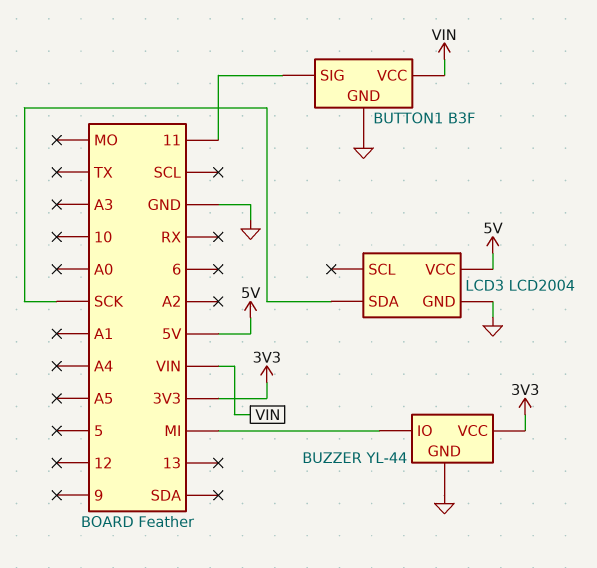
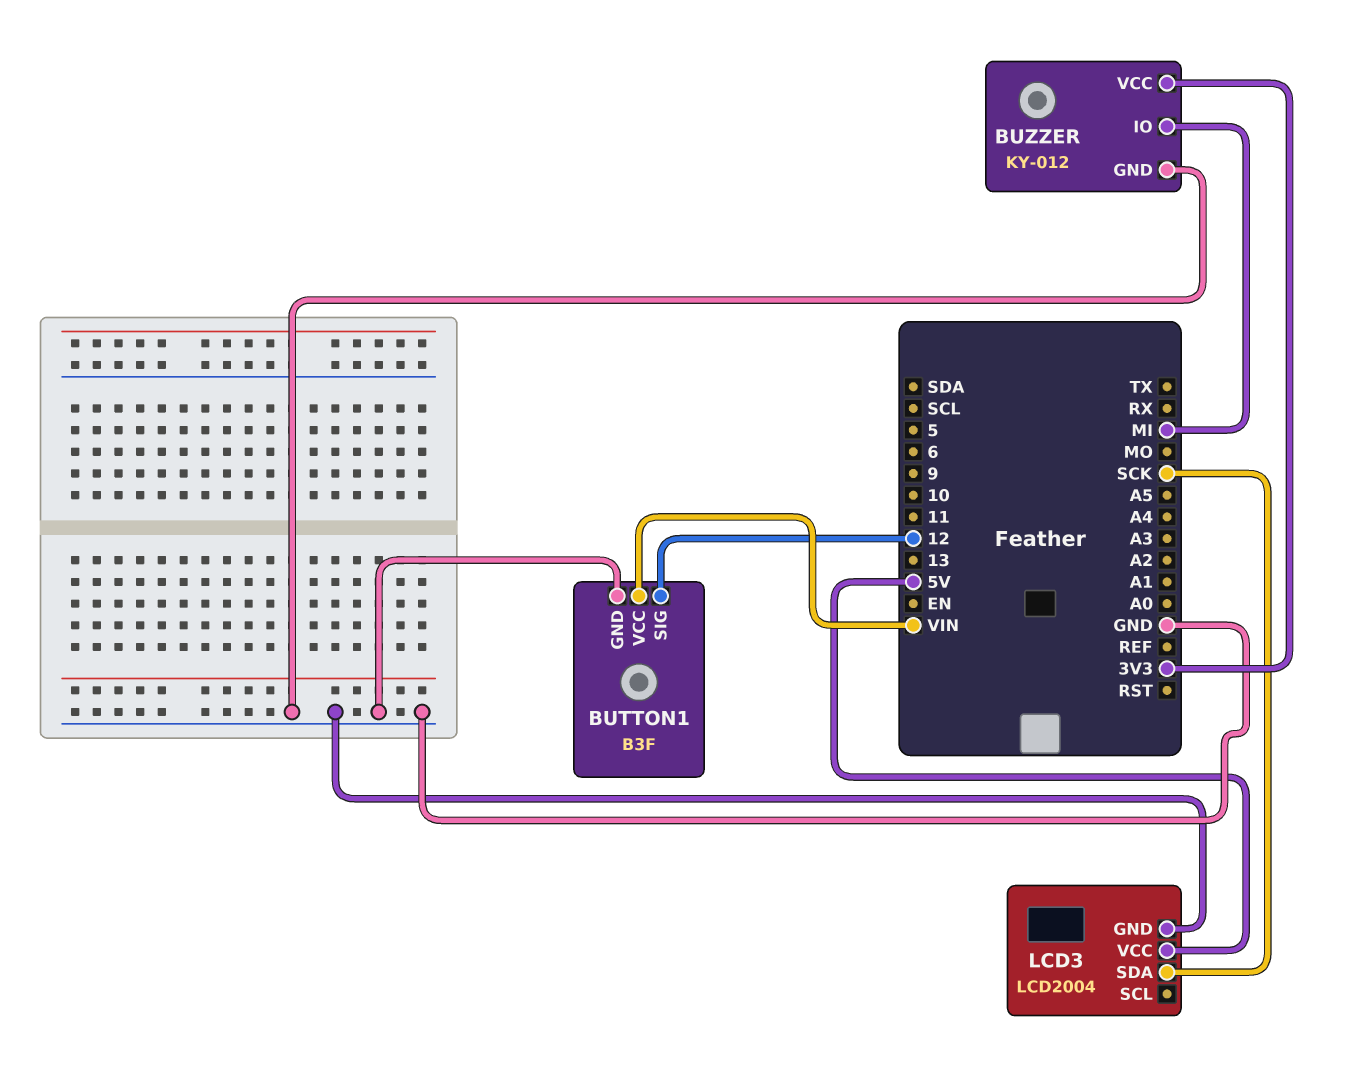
BUTTON1 pin SIG: 11 -> 12
BUZZER: YL-44 -> KY-012

